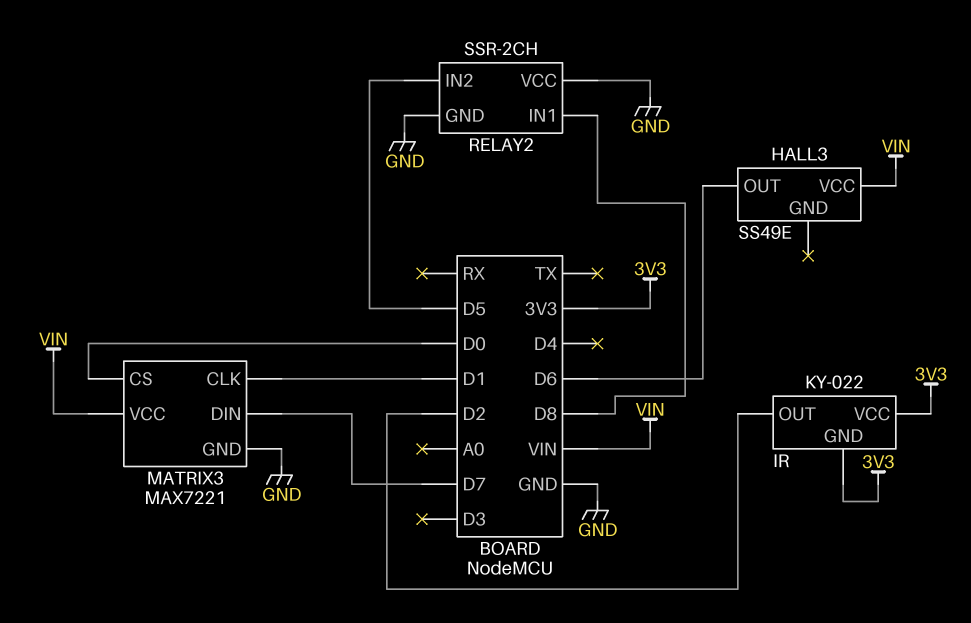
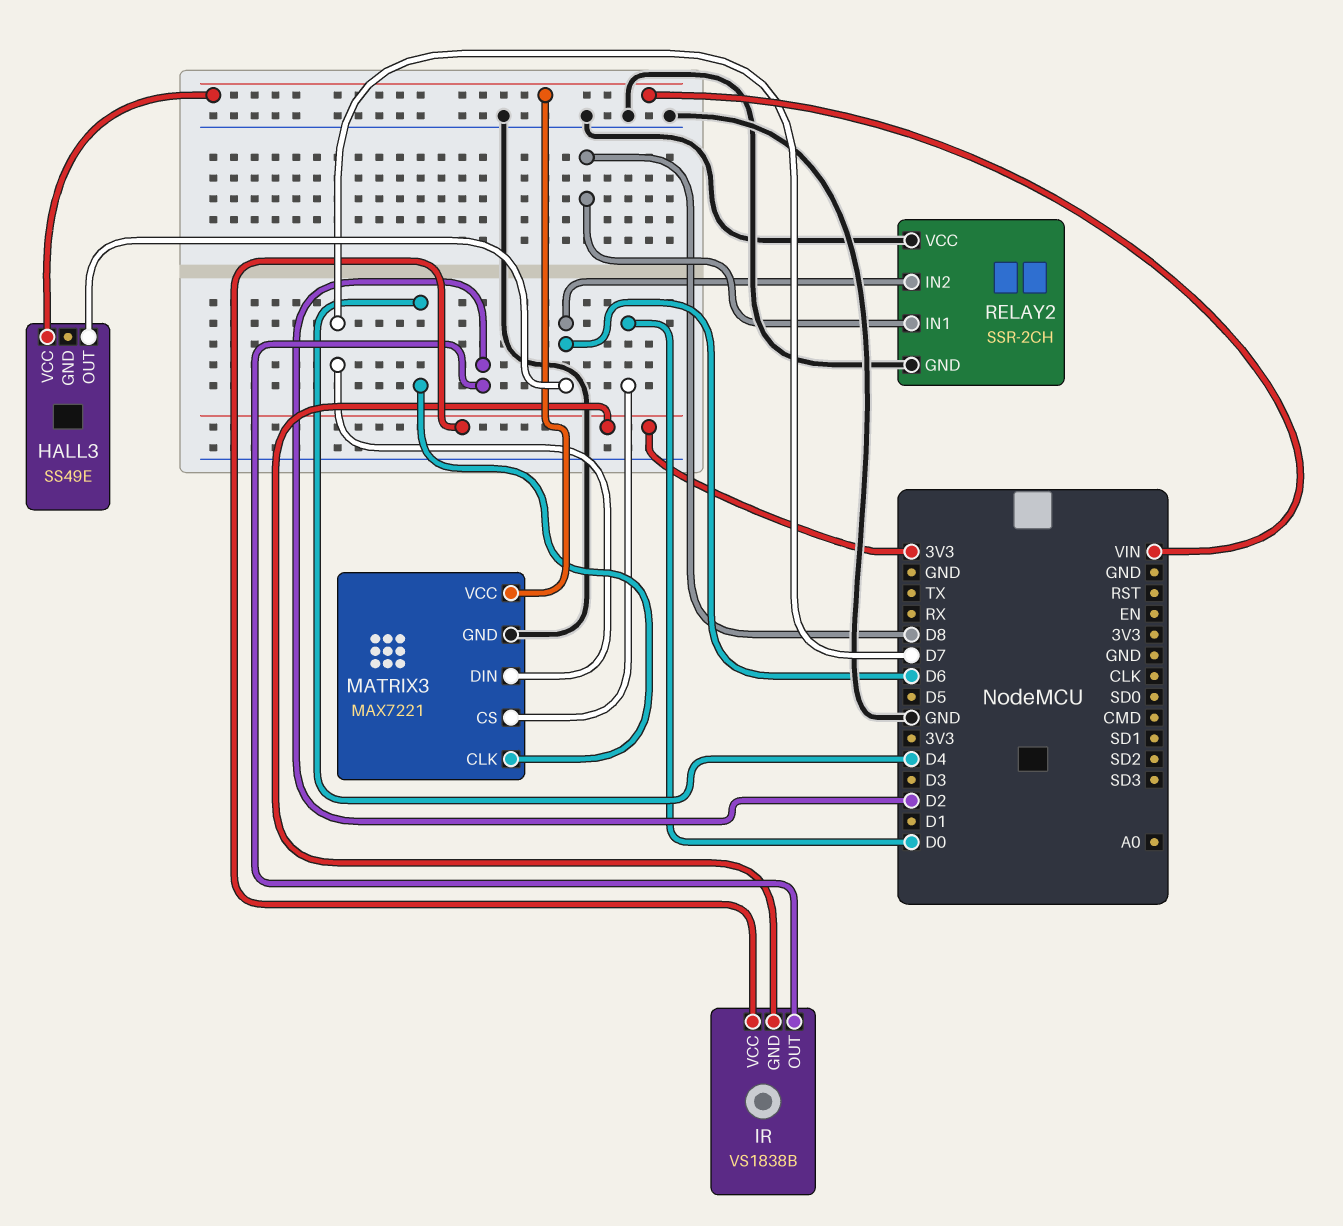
IR: KY-022 -> VS1838B
MATRIX3 pin CLK: D1 -> D4
RELAY2 pin IN2: D5 -> D6

